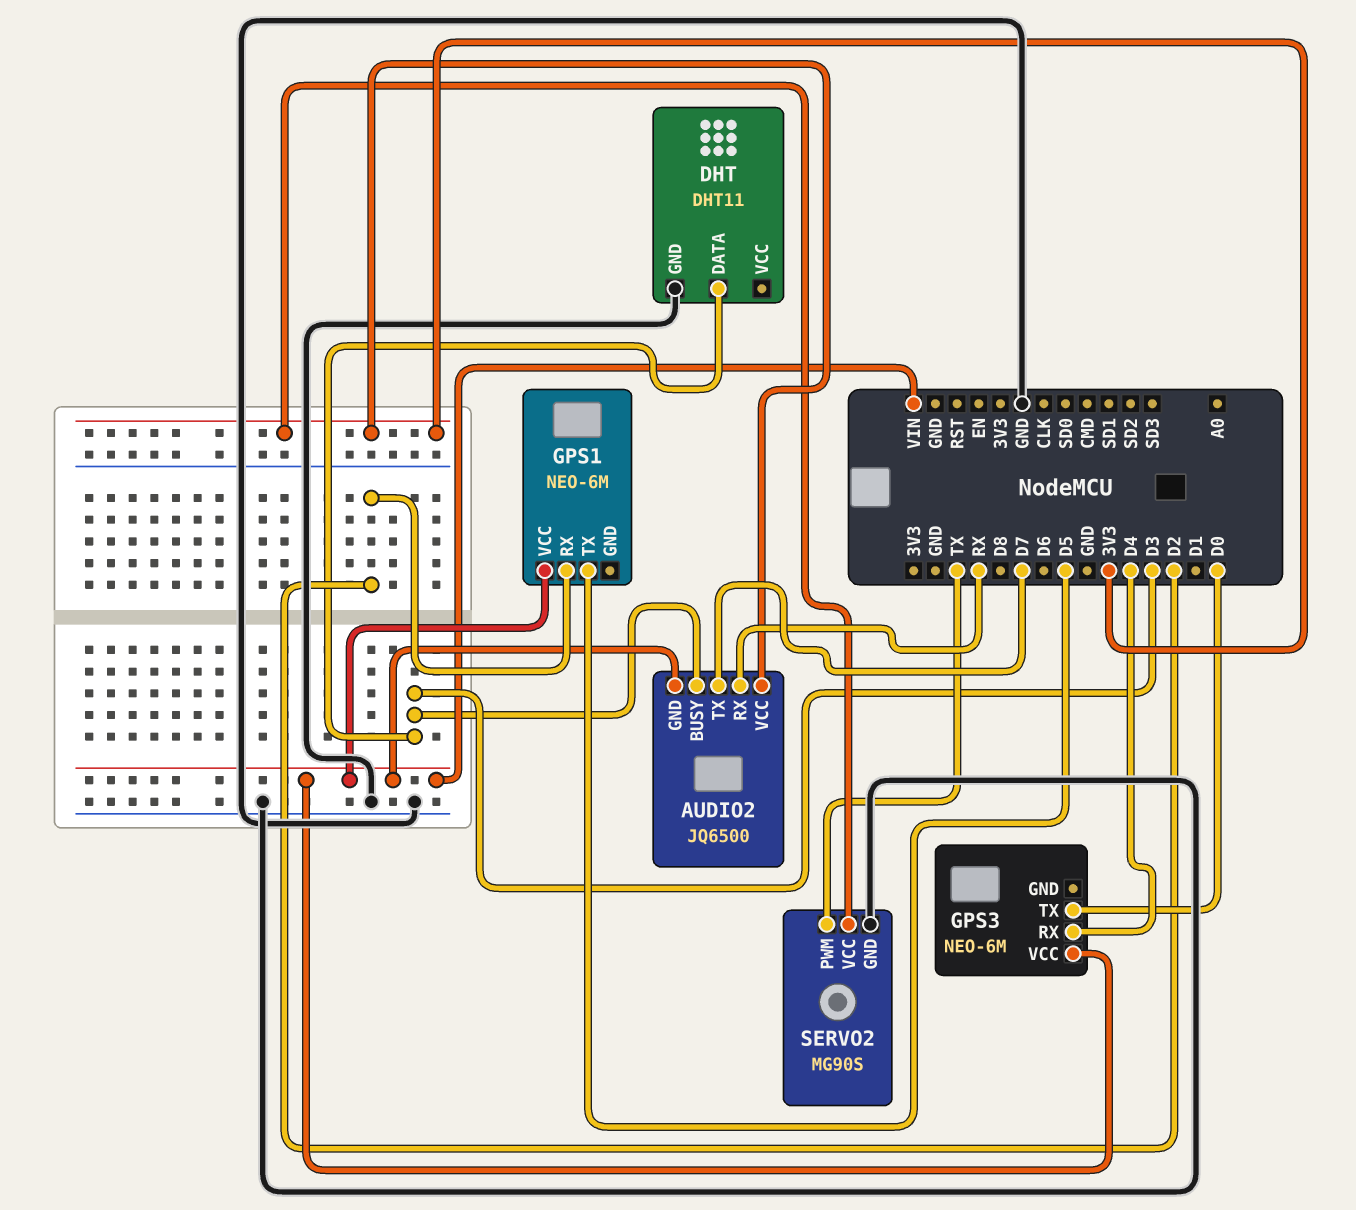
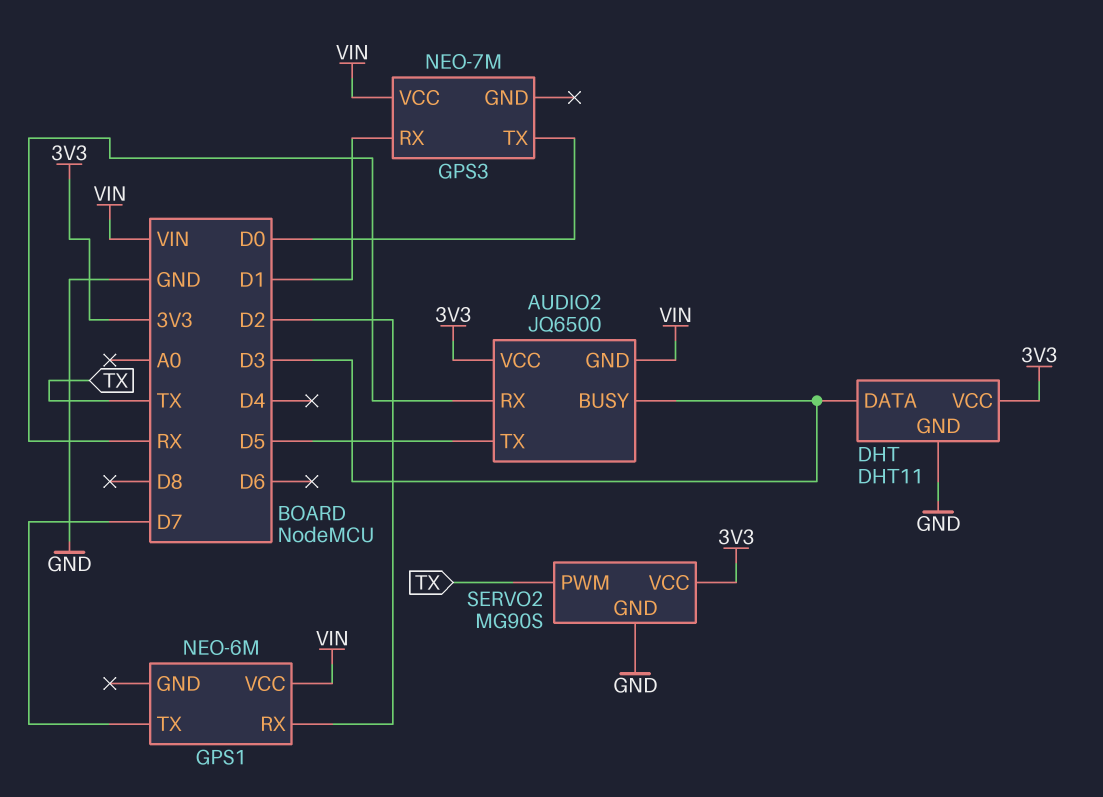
AUDIO2 pin TX: D7 -> D5
DHT pin VCC: none -> 3V3
GPS1 pin TX: D5 -> D7
GPS3: NEO-6M -> NEO-7M
GPS3 pin RX: D4 -> D1

